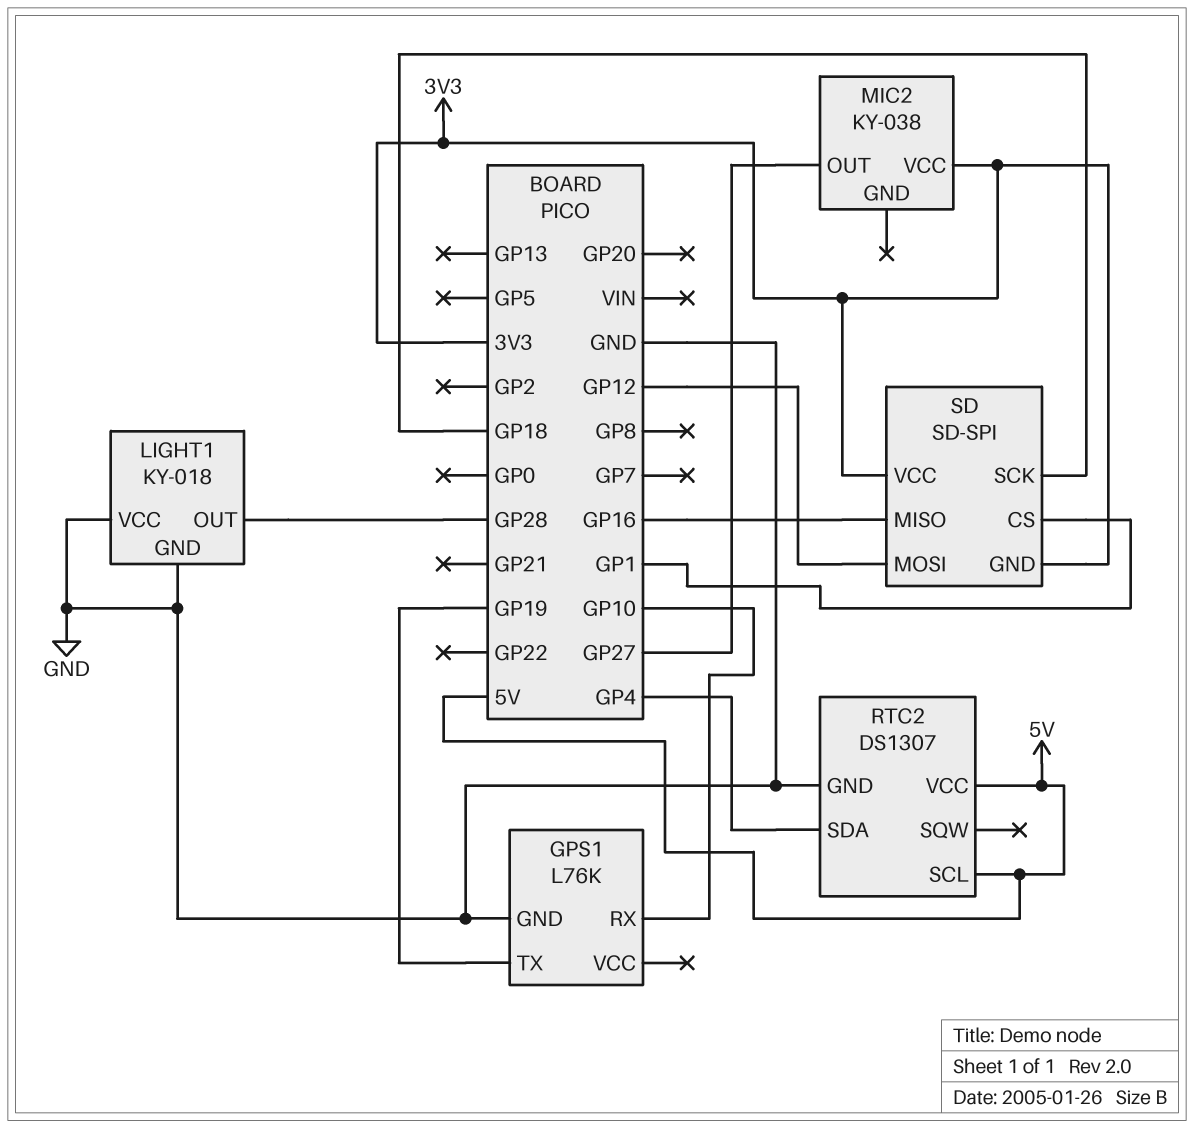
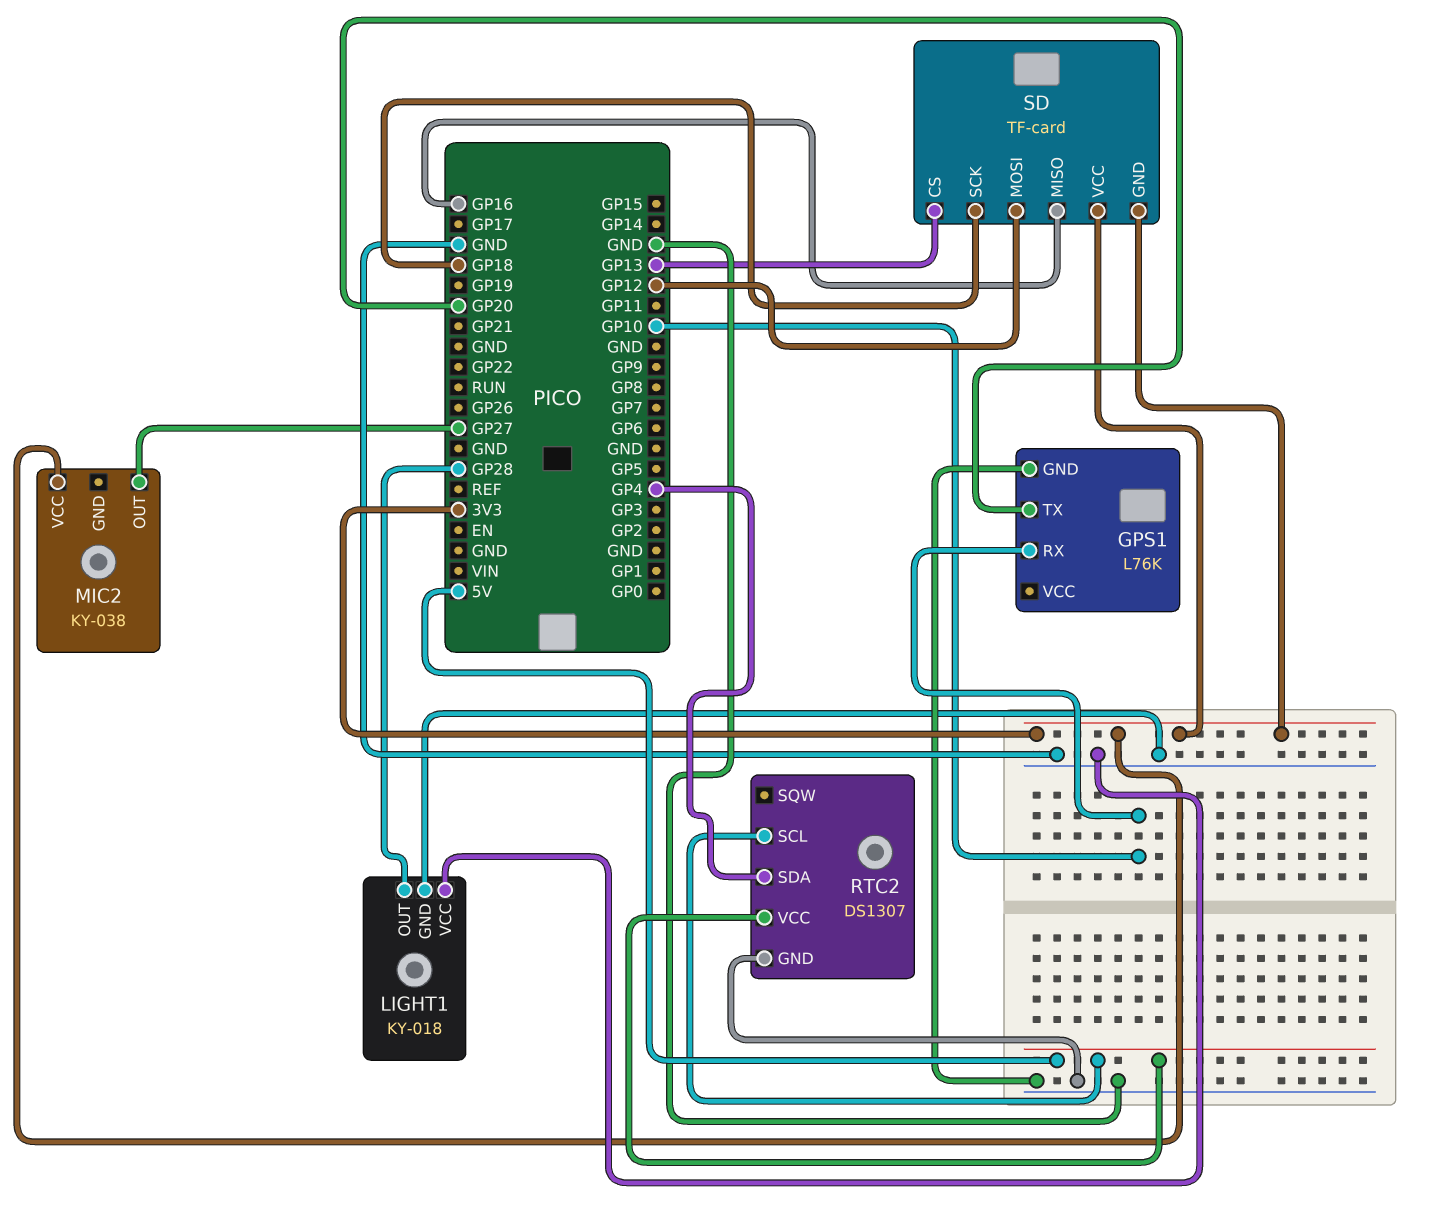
GPS1 pin TX: GP19 -> GP20
SD: SD-SPI -> TF-card
SD pin CS: GP1 -> GP13

